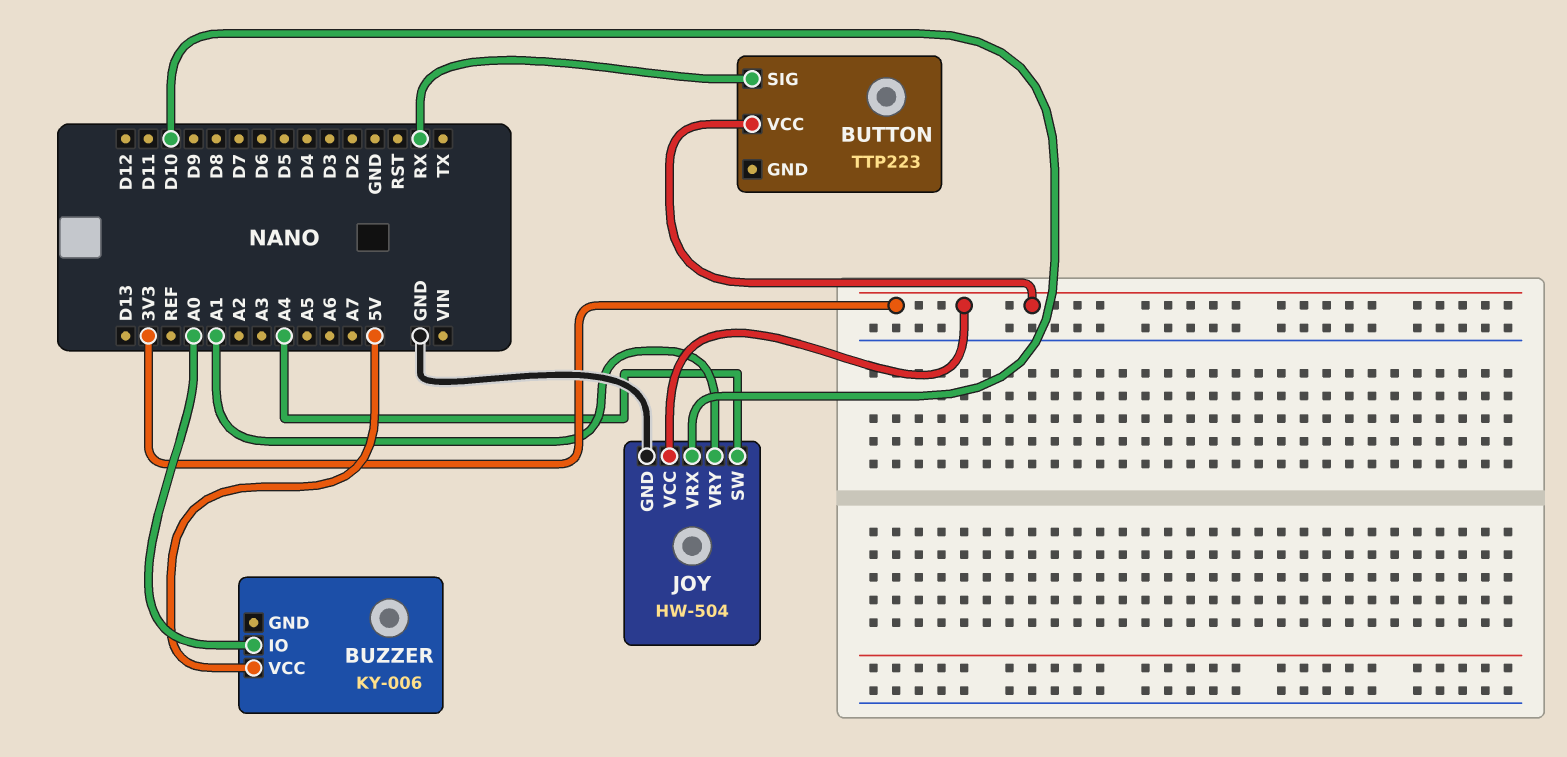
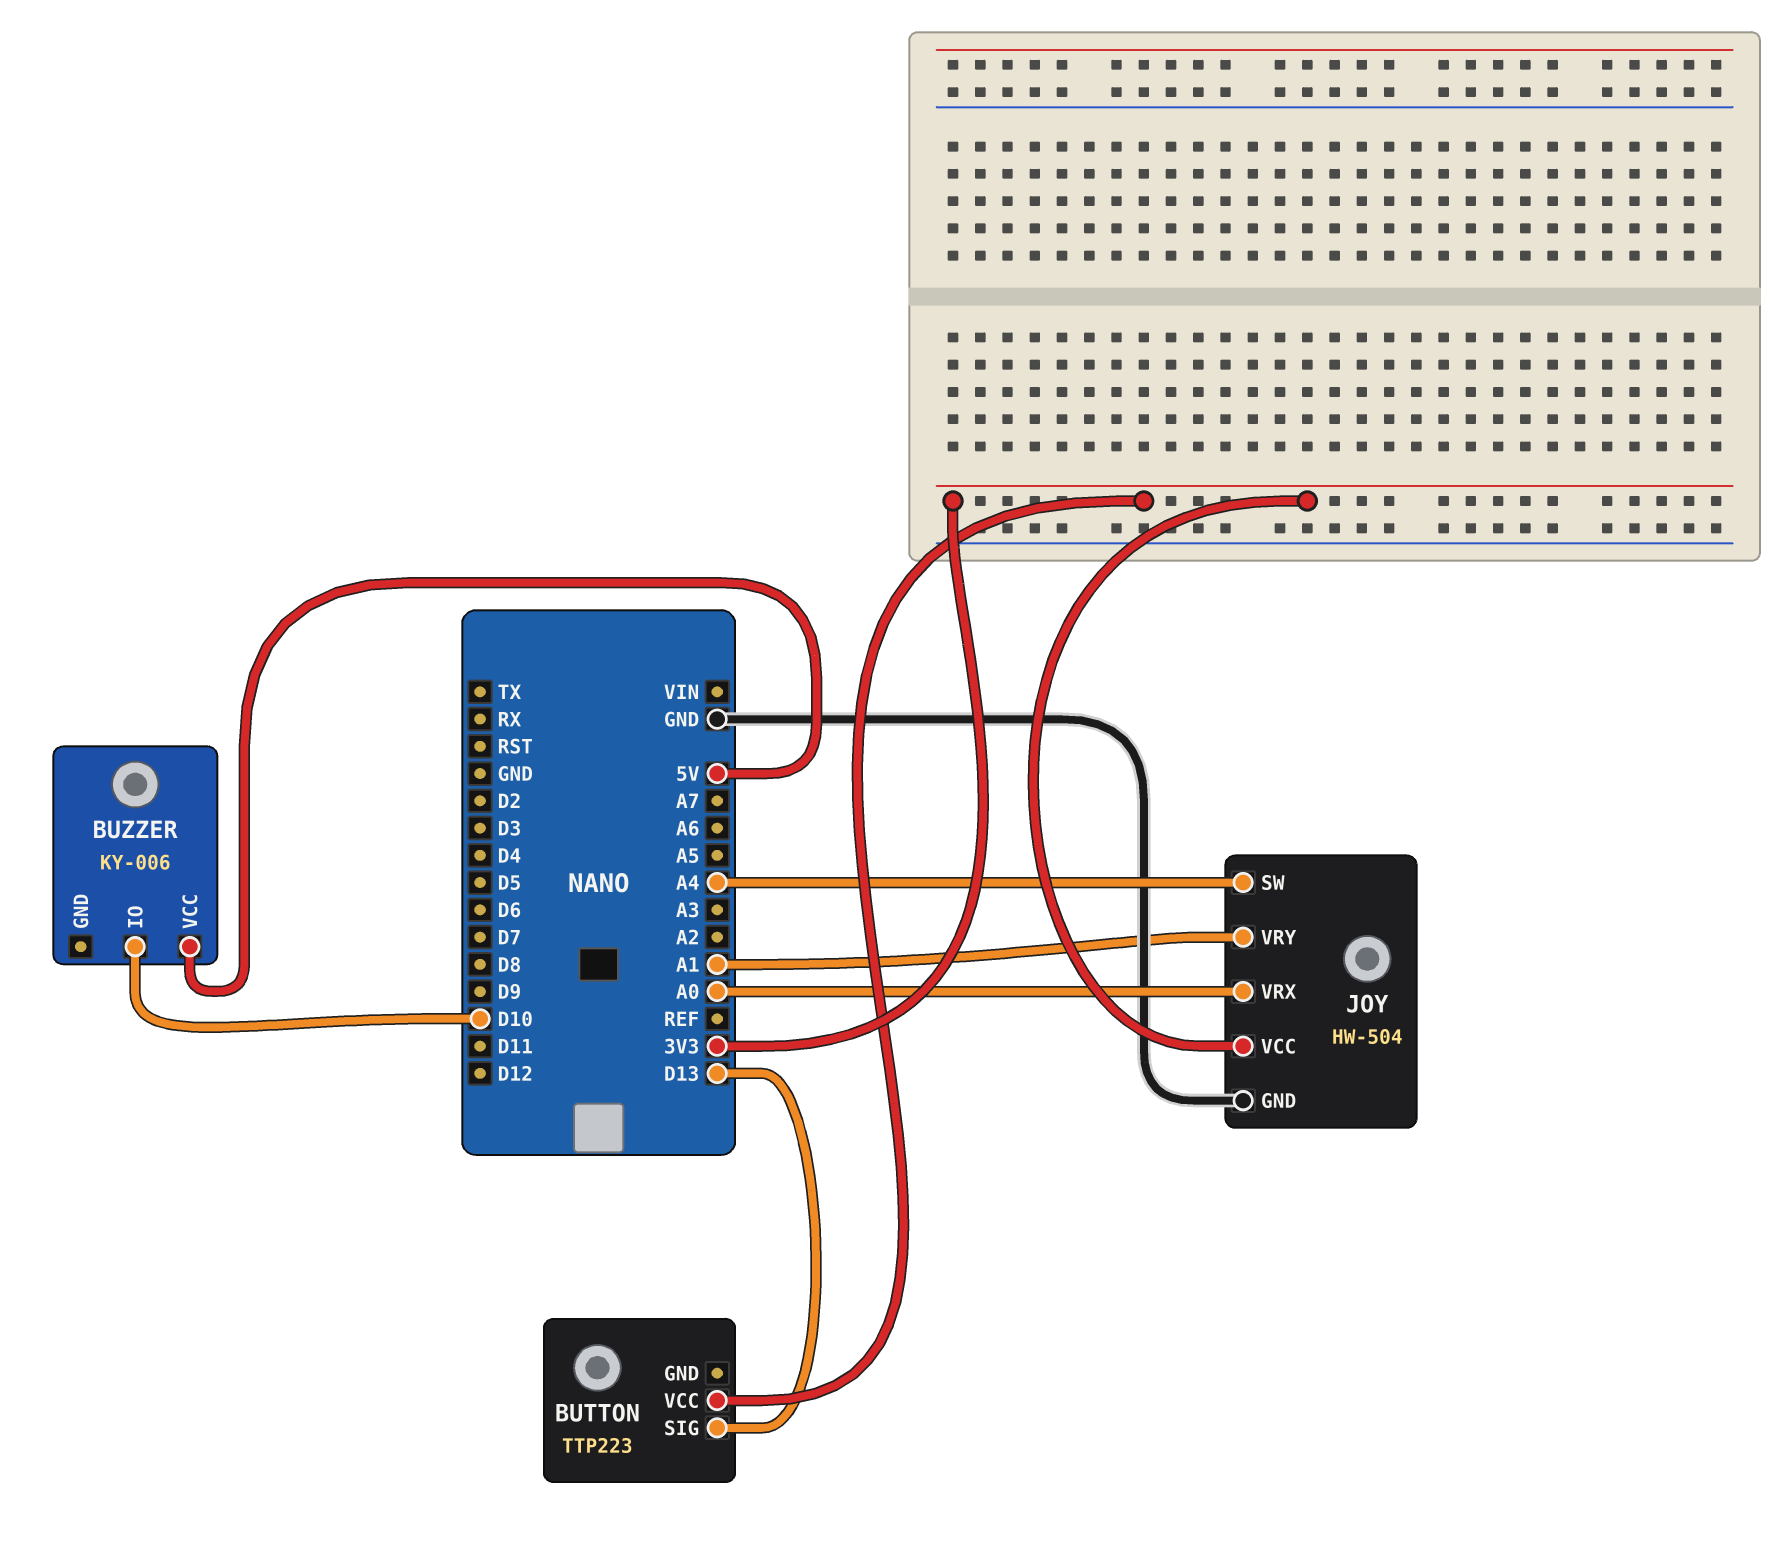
BUTTON pin SIG: RX -> D13
BUZZER pin IO: A0 -> D10
JOY pin VRX: D10 -> A0

